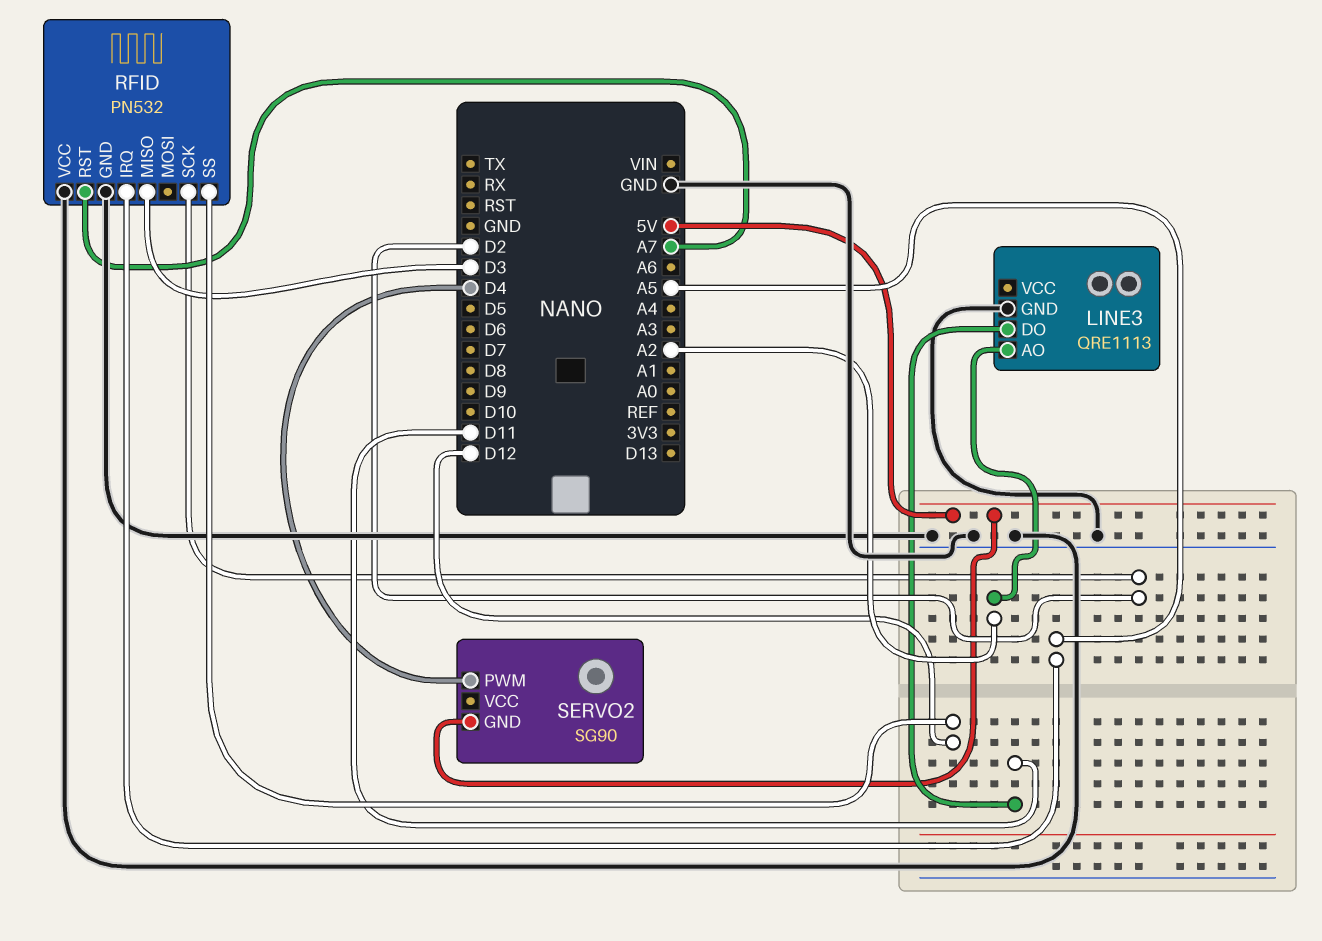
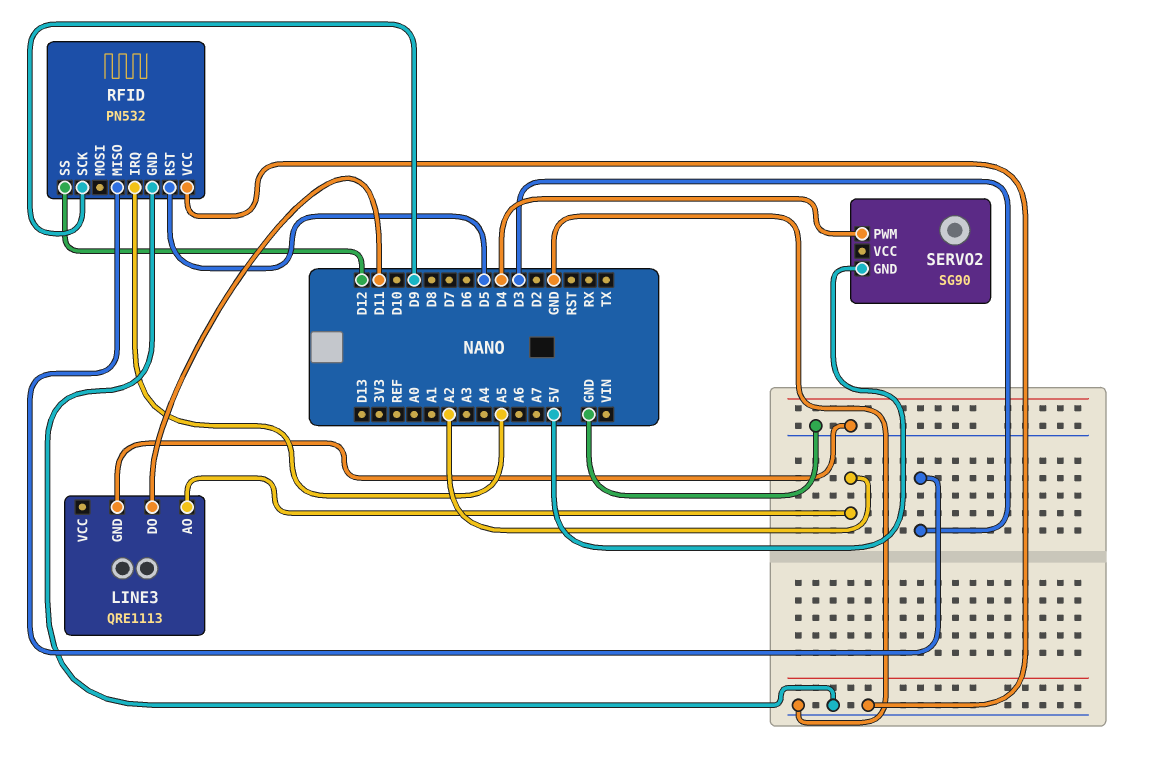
RFID pin RST: A7 -> D5
RFID pin SCK: D2 -> D9

